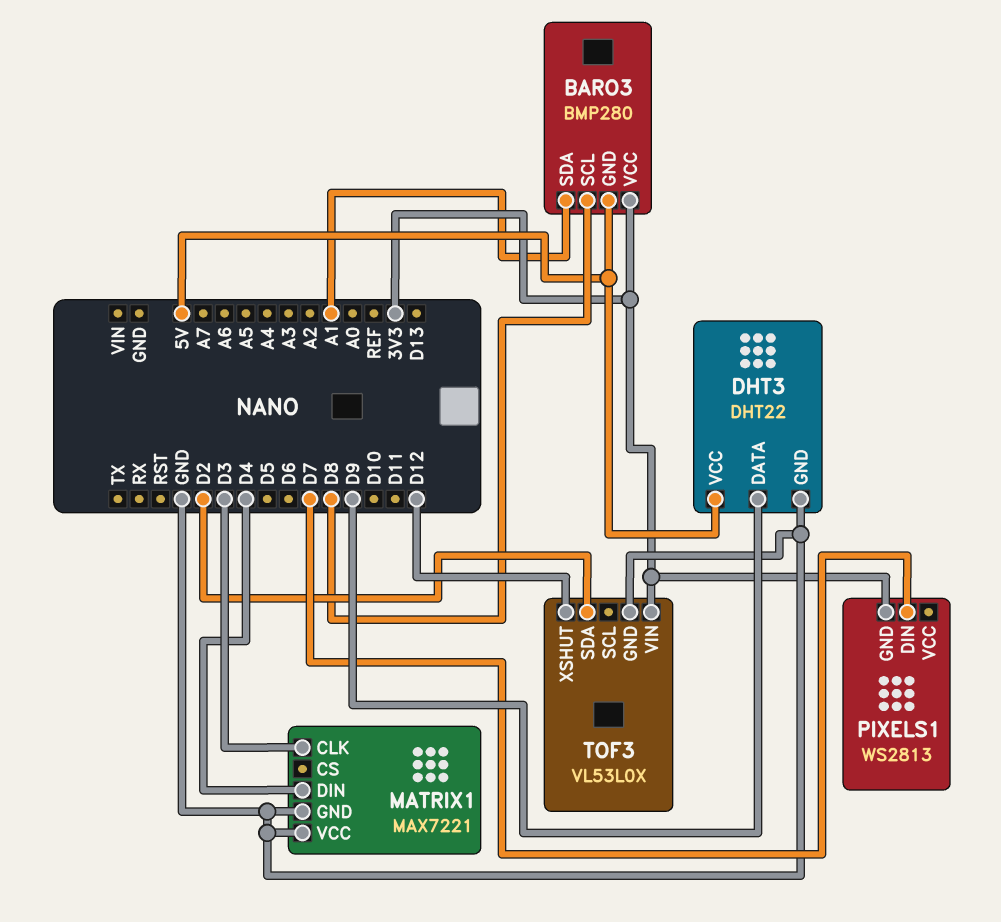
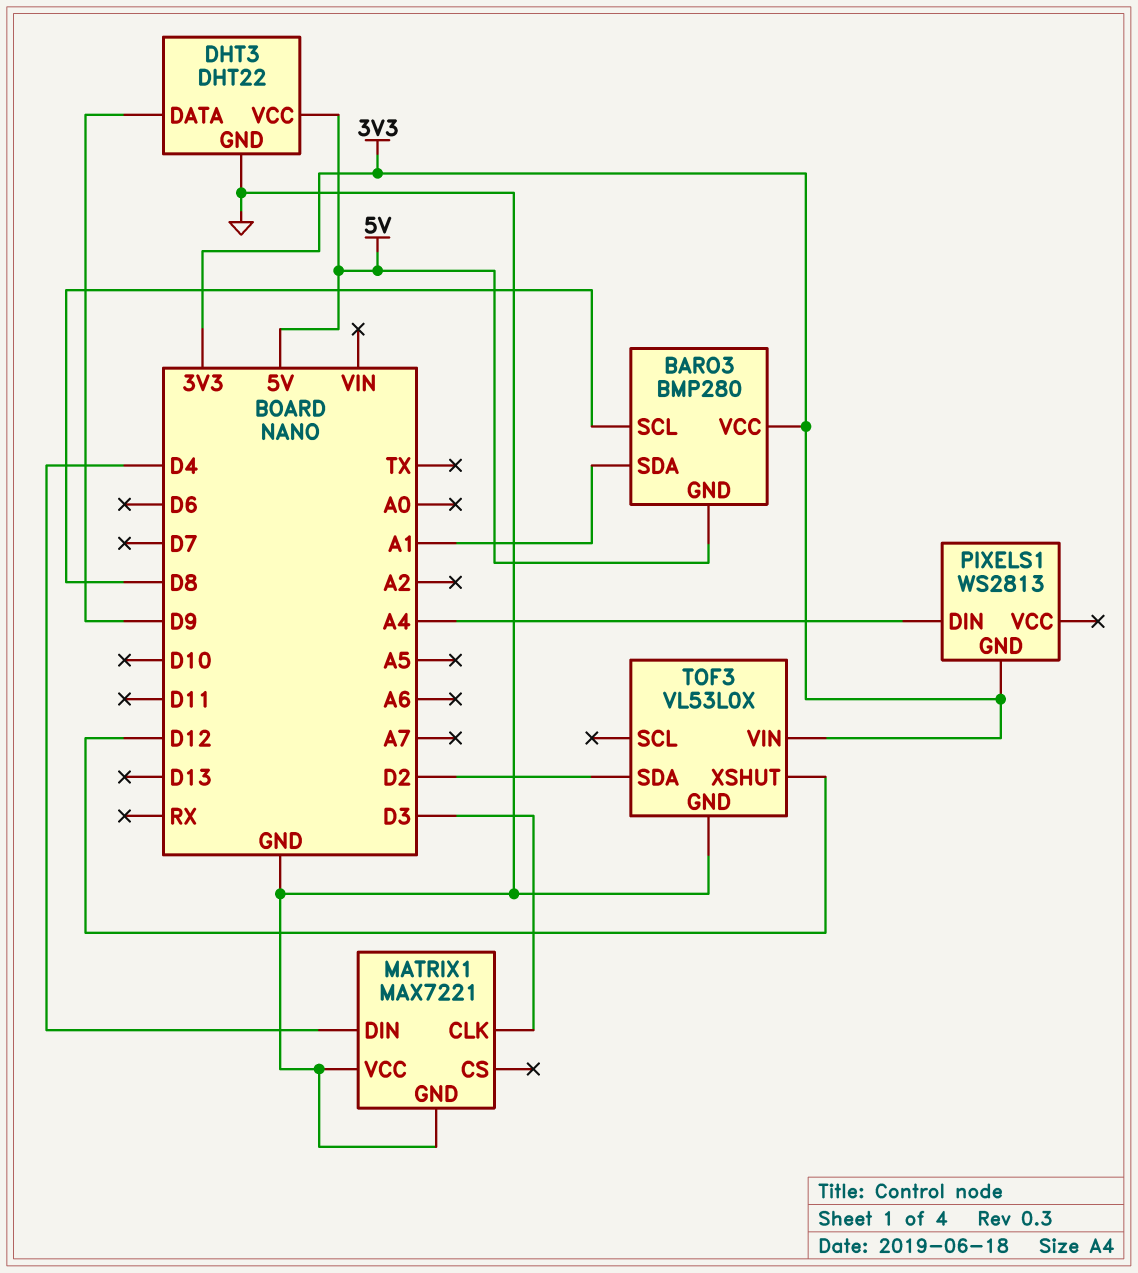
PIXELS1 pin DIN: D7 -> A4

